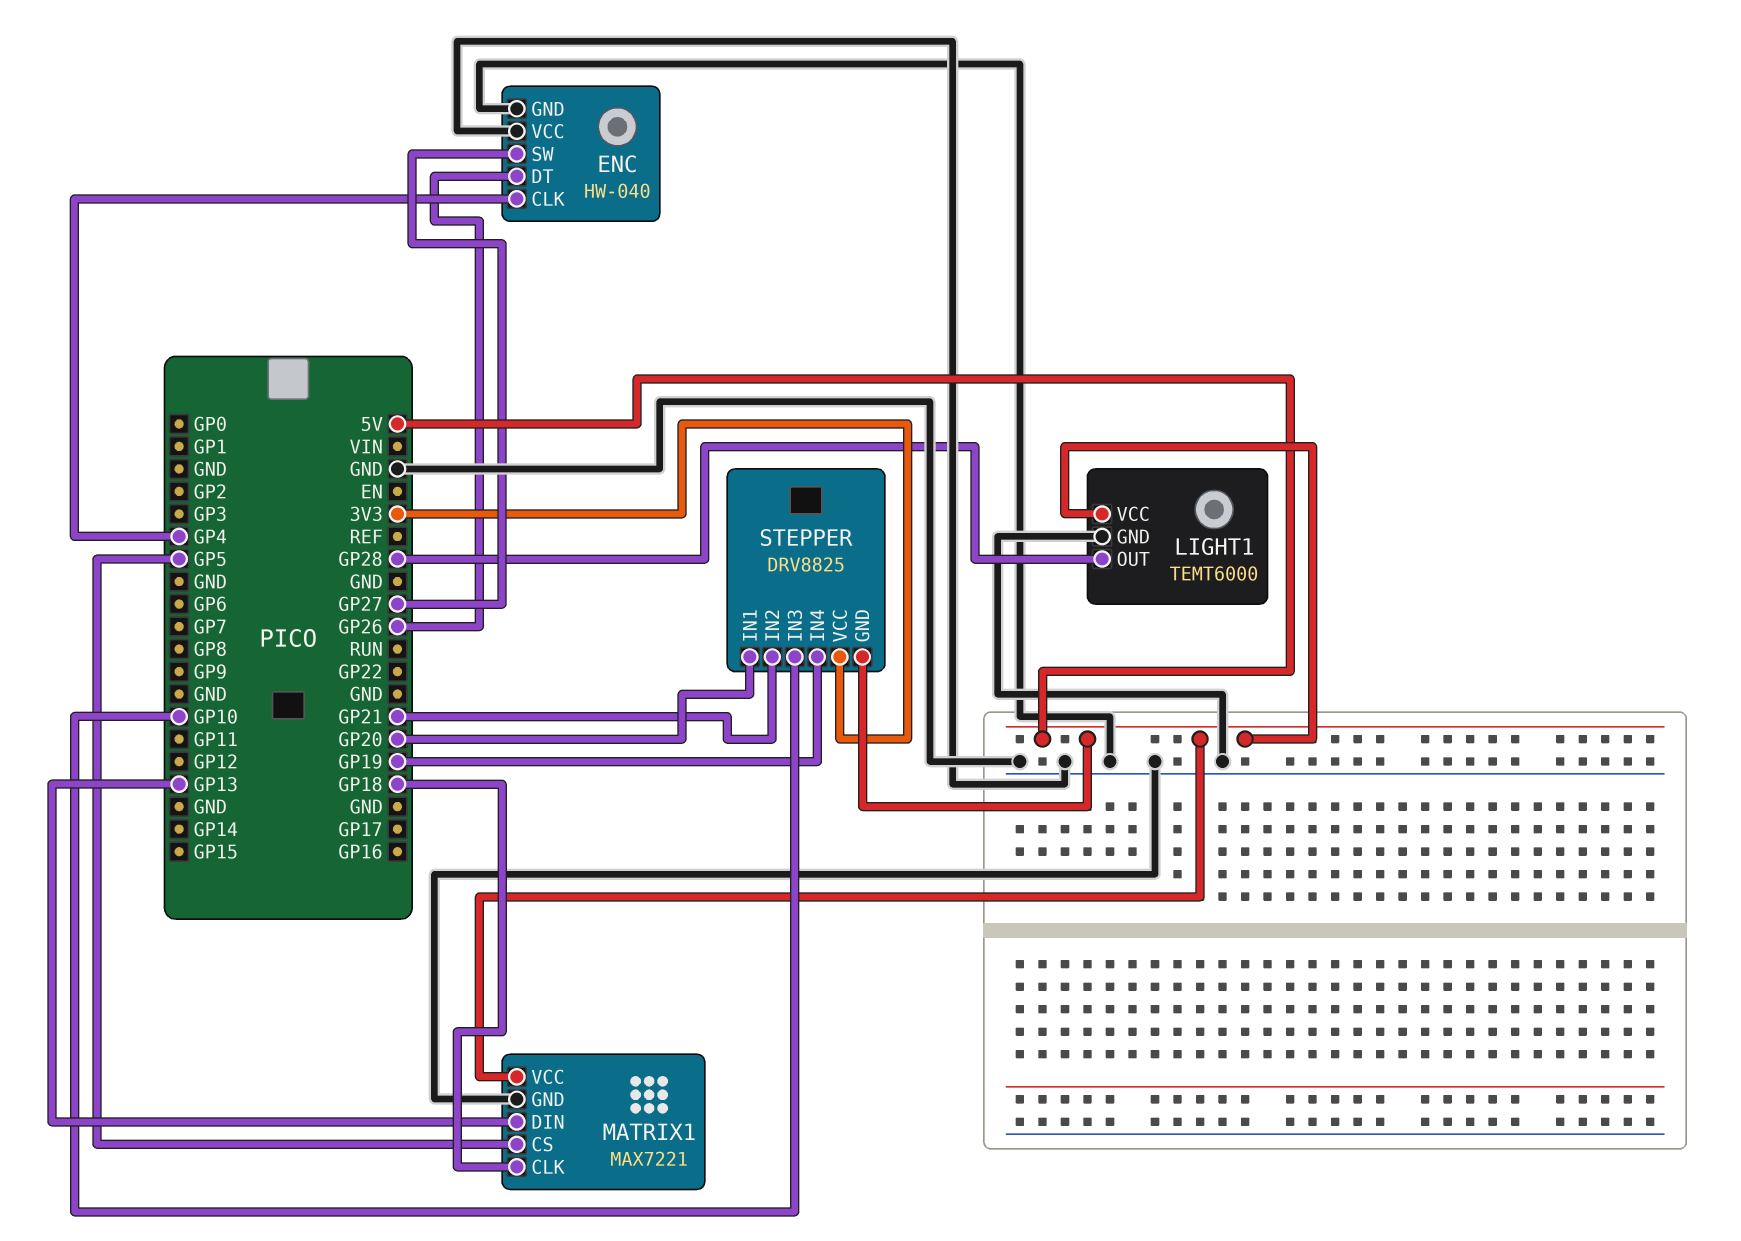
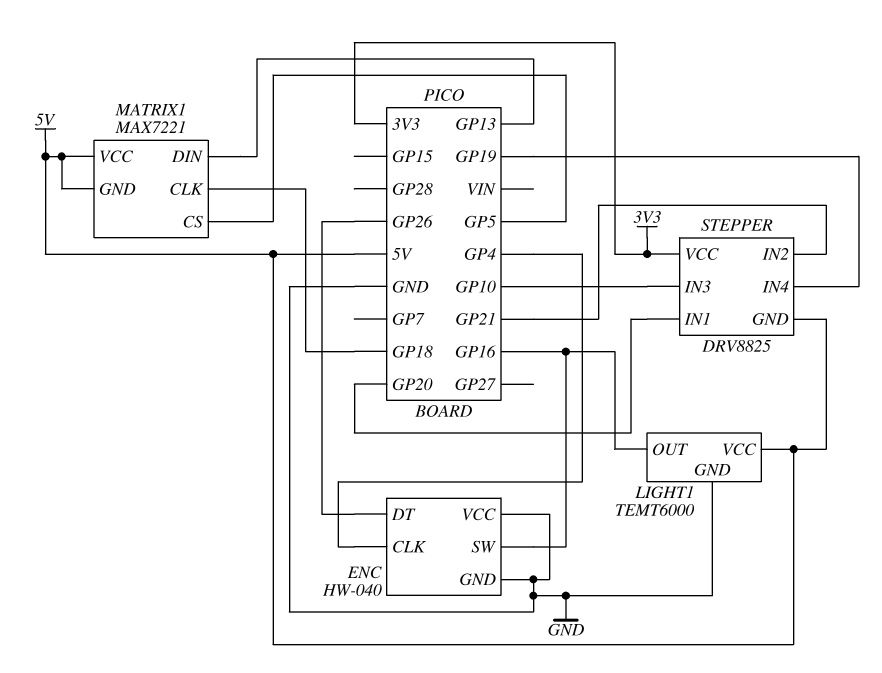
ENC pin SW: GP27 -> GP16
LIGHT1 pin OUT: GP28 -> GP16
MATRIX1 pin GND: GND -> 5V

